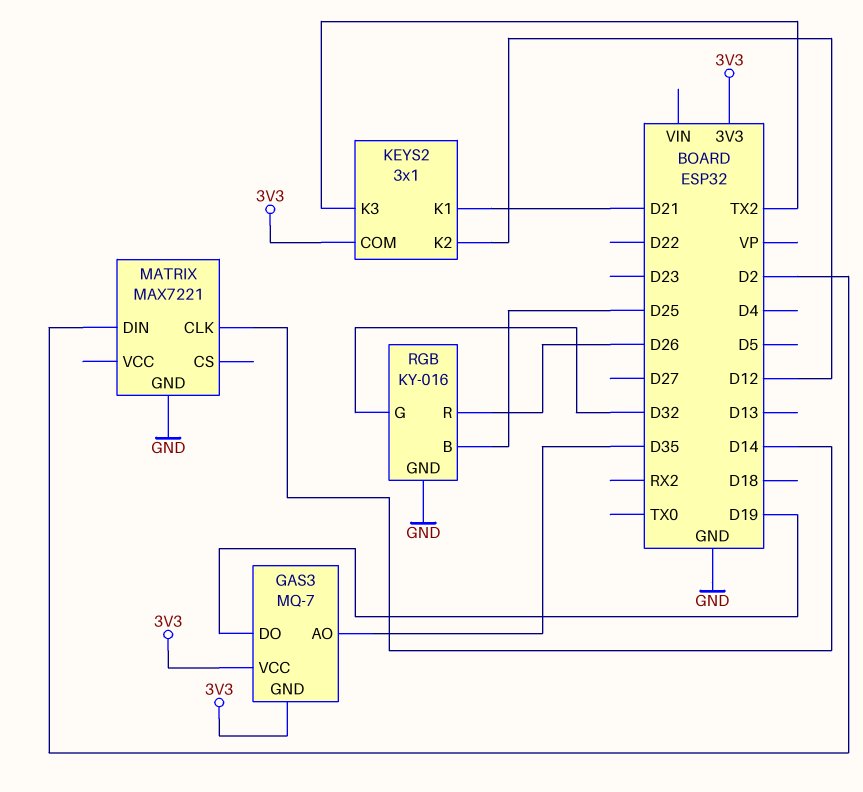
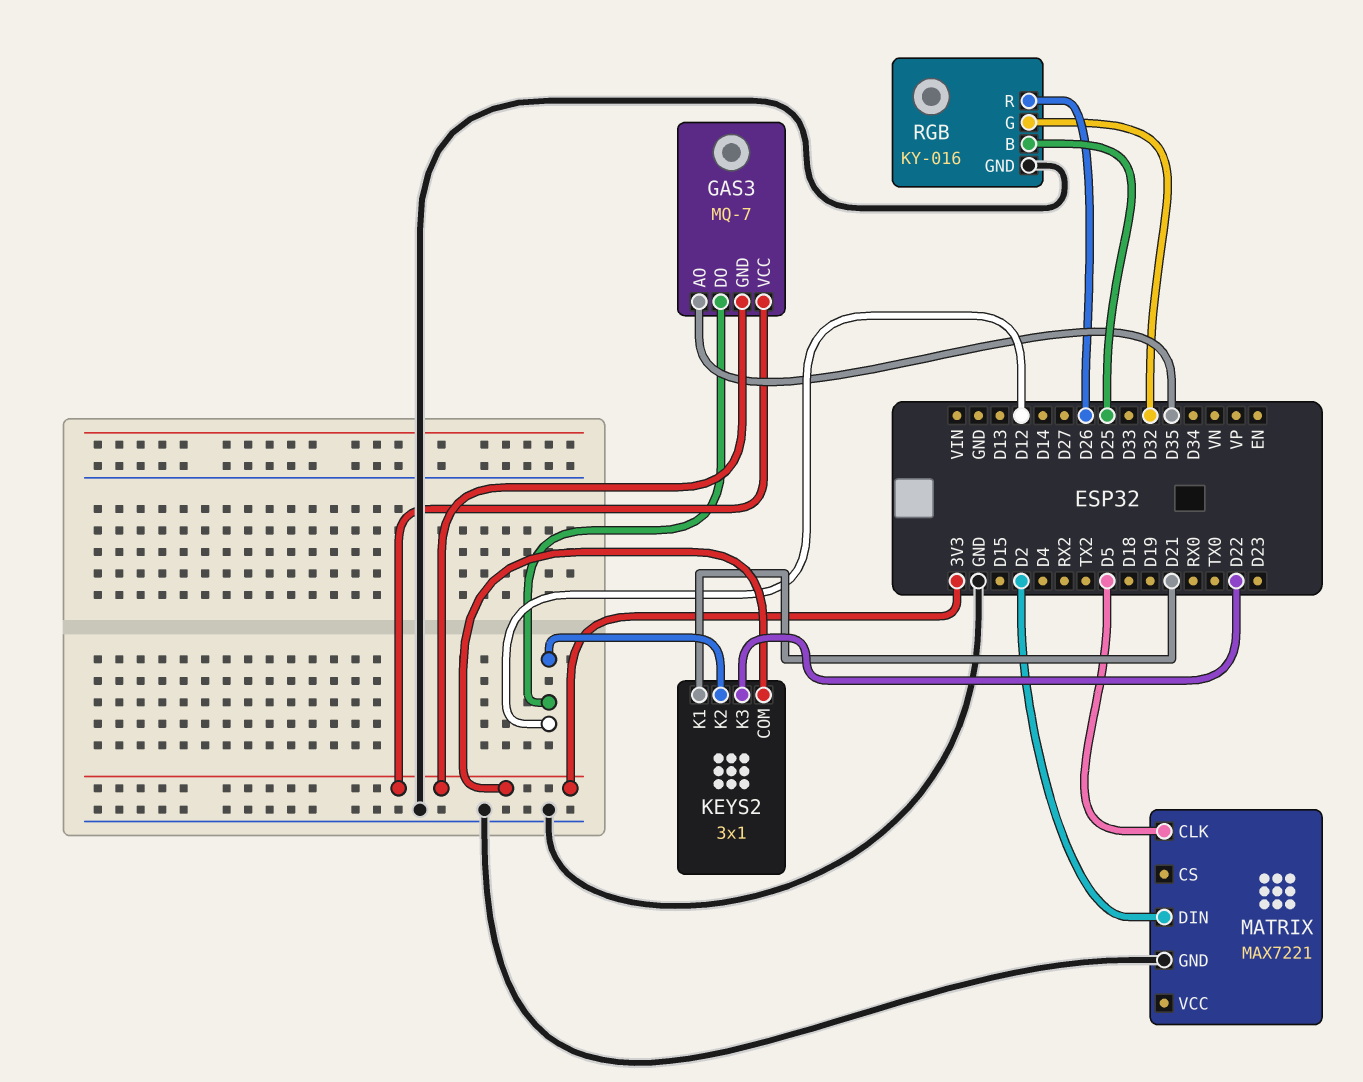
GAS3 pin DO: D19 -> D12
KEYS2 pin K3: TX2 -> D22
MATRIX pin CLK: D14 -> D5

